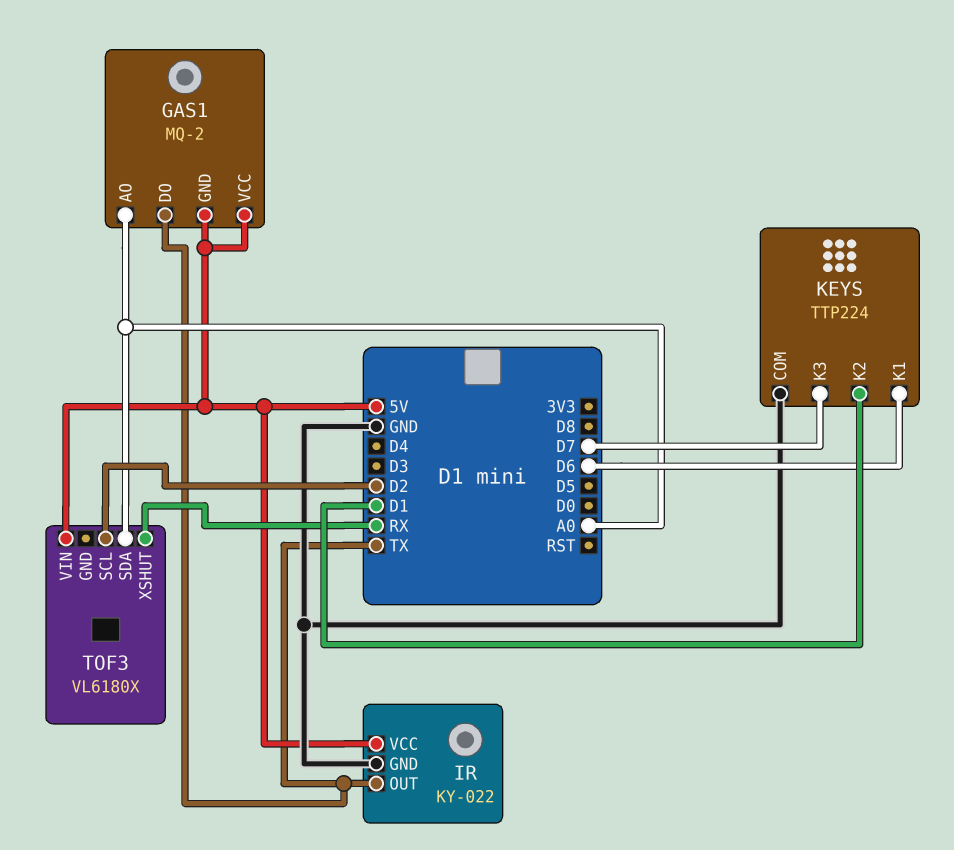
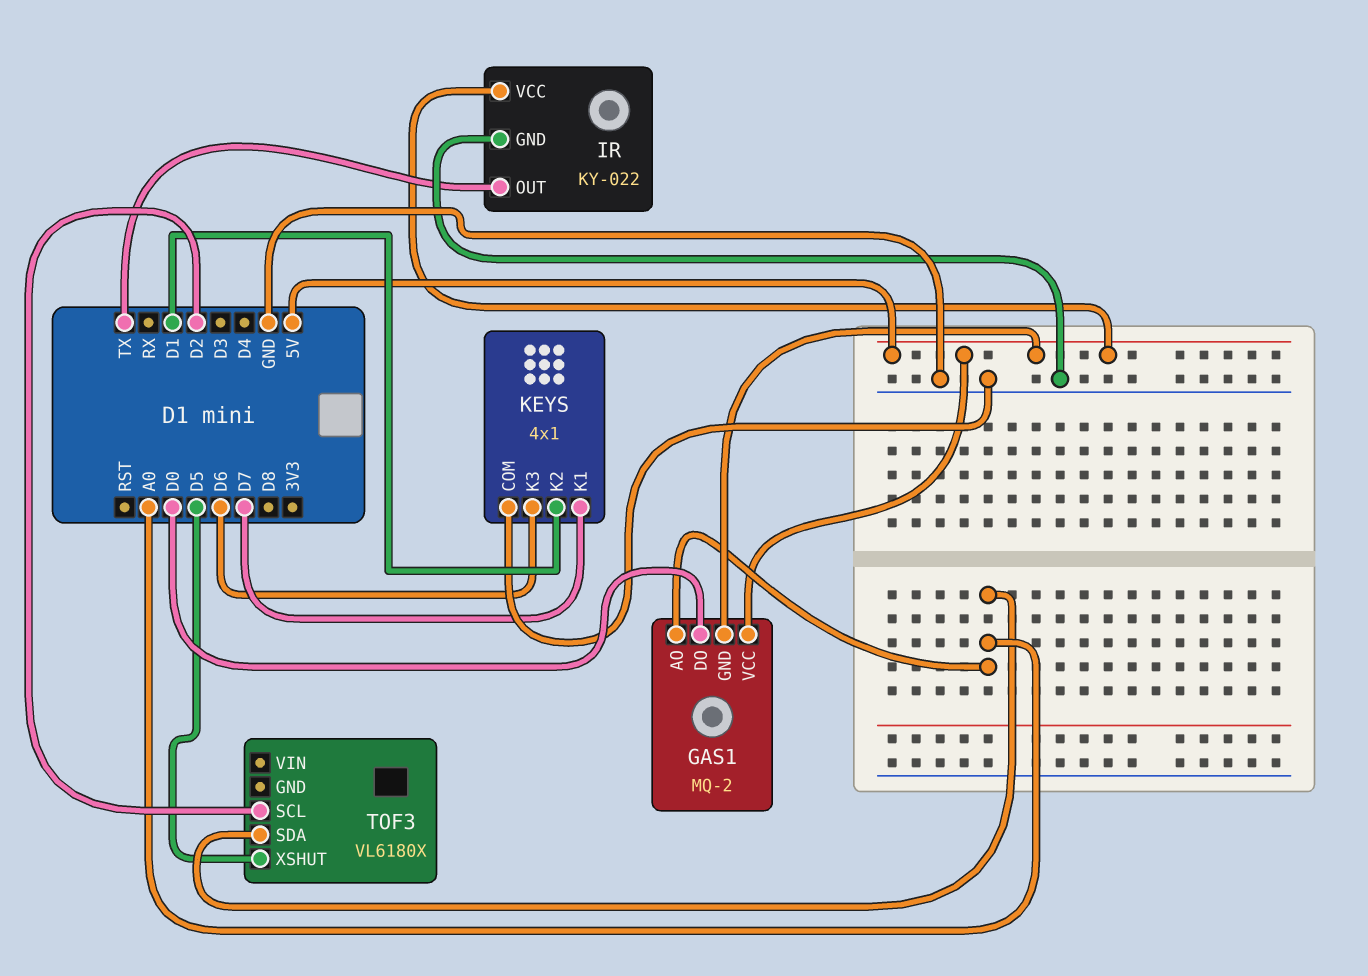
GAS1 pin DO: TX -> D0
KEYS: TTP224 -> 4x1
KEYS pin K1: D6 -> D7
KEYS pin K3: D7 -> D6
TOF3 pin VIN: 5V -> none
TOF3 pin XSHUT: RX -> D5

